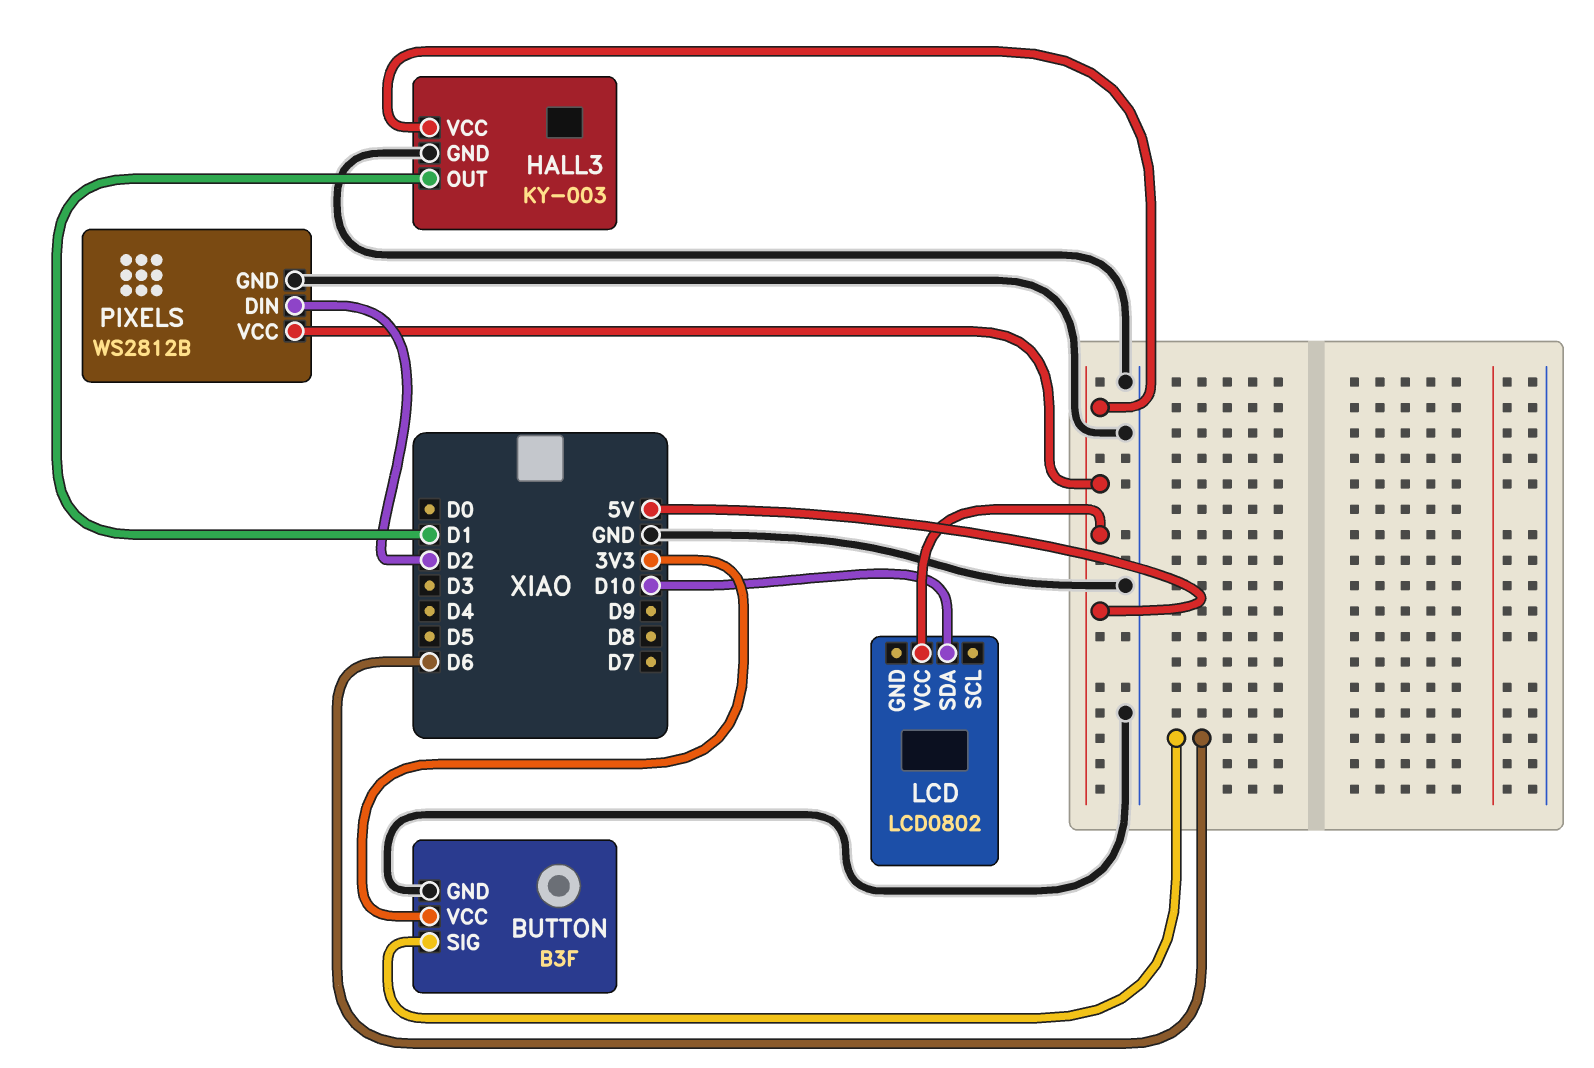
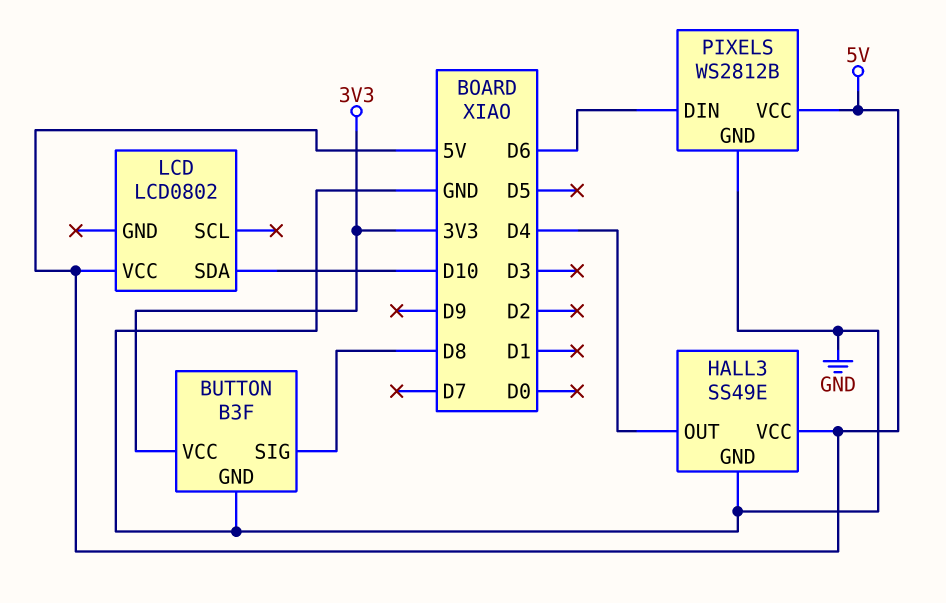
BUTTON pin SIG: D6 -> D8
HALL3: KY-003 -> SS49E
HALL3 pin OUT: D1 -> D4
PIXELS pin DIN: D2 -> D6

